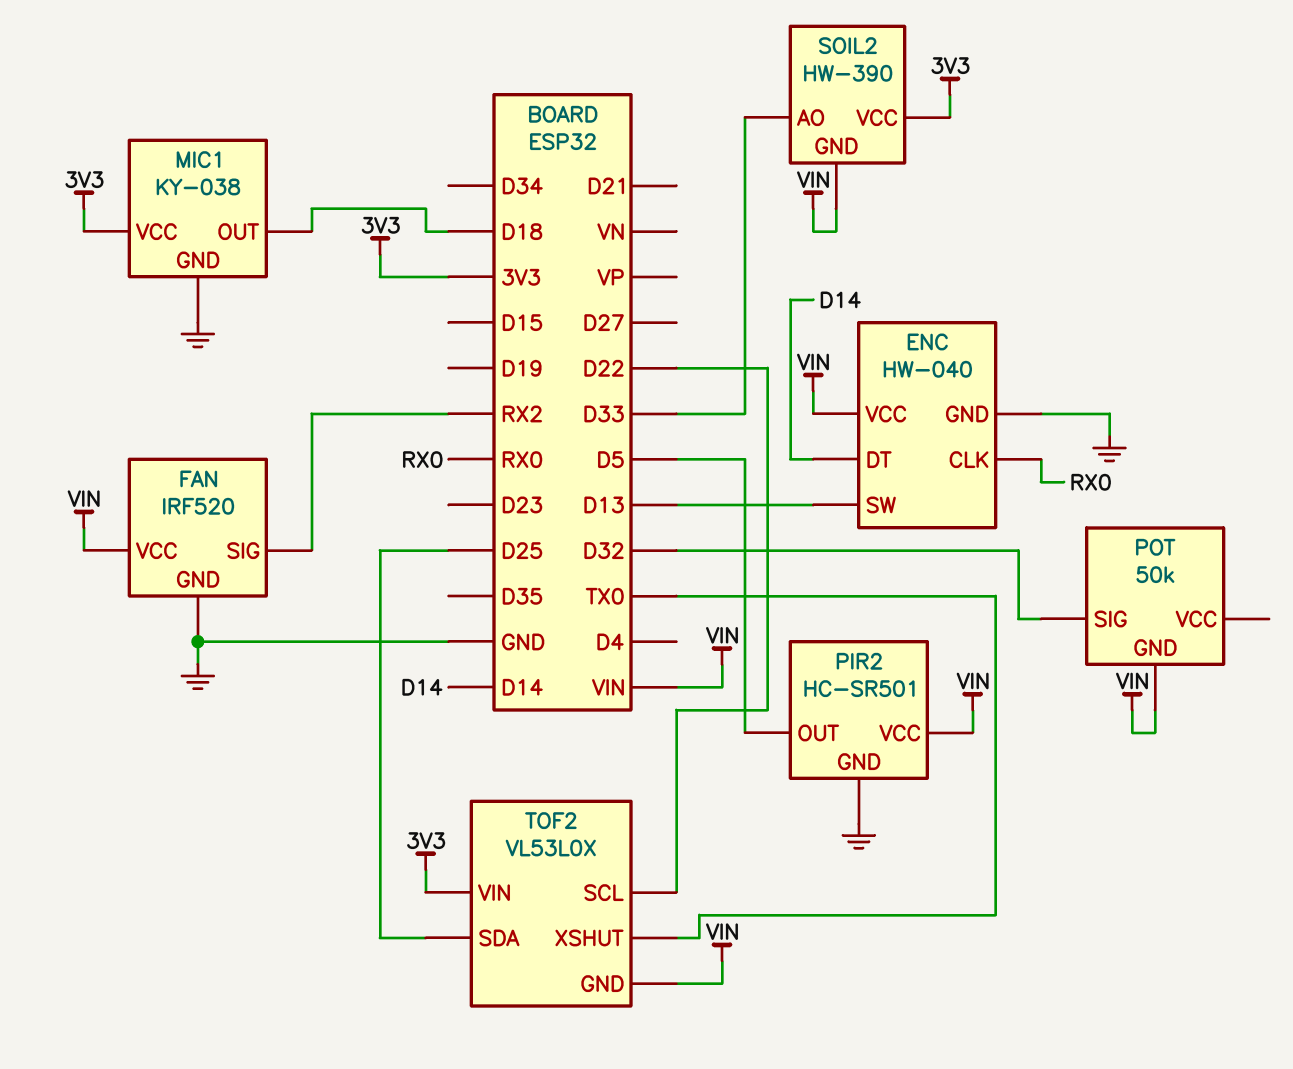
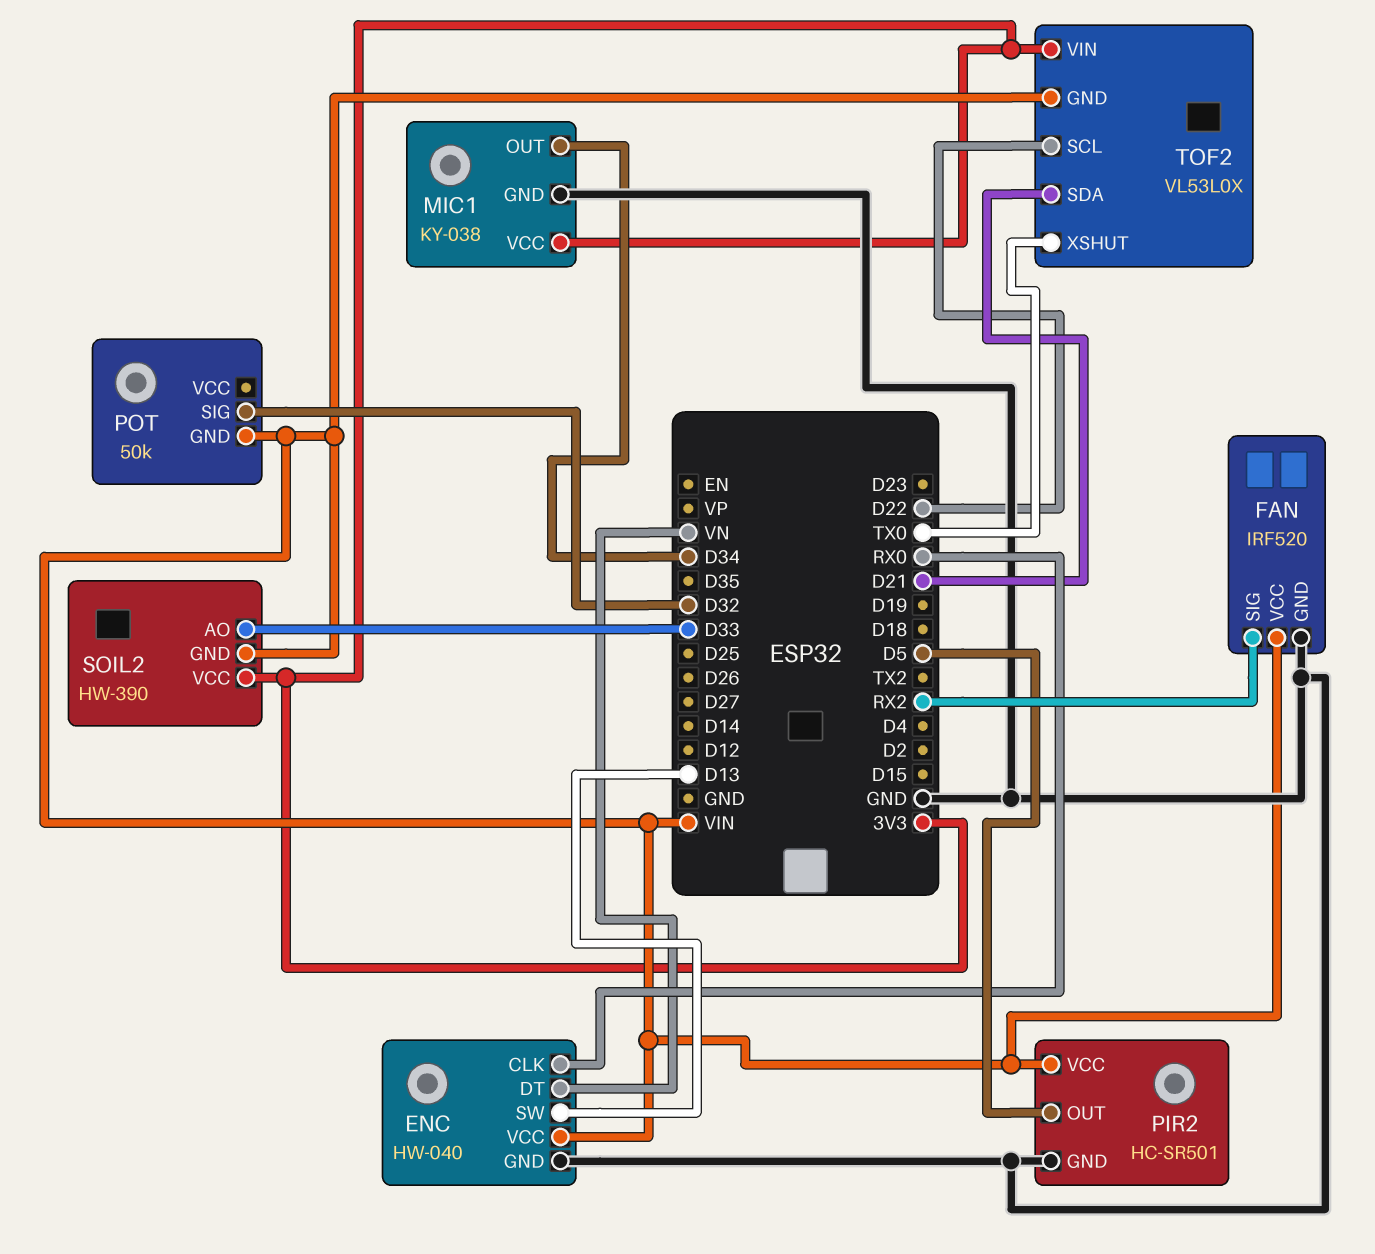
ENC pin DT: D14 -> VN
MIC1 pin OUT: D18 -> D34
TOF2 pin SDA: D25 -> D21

